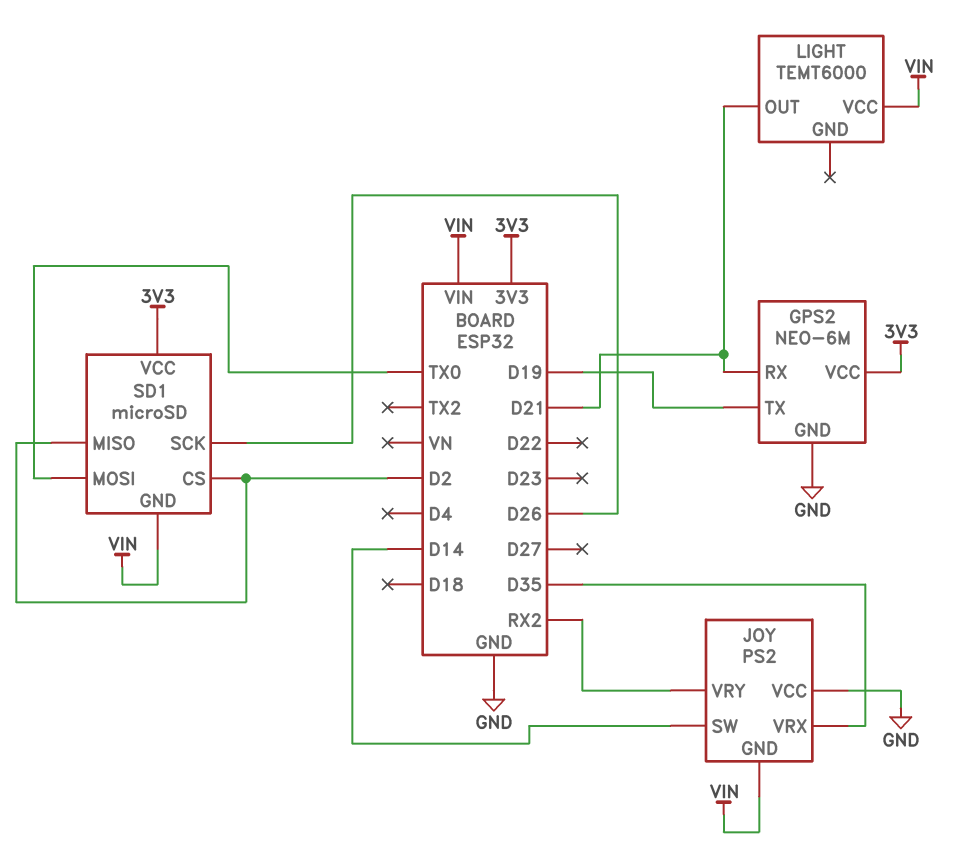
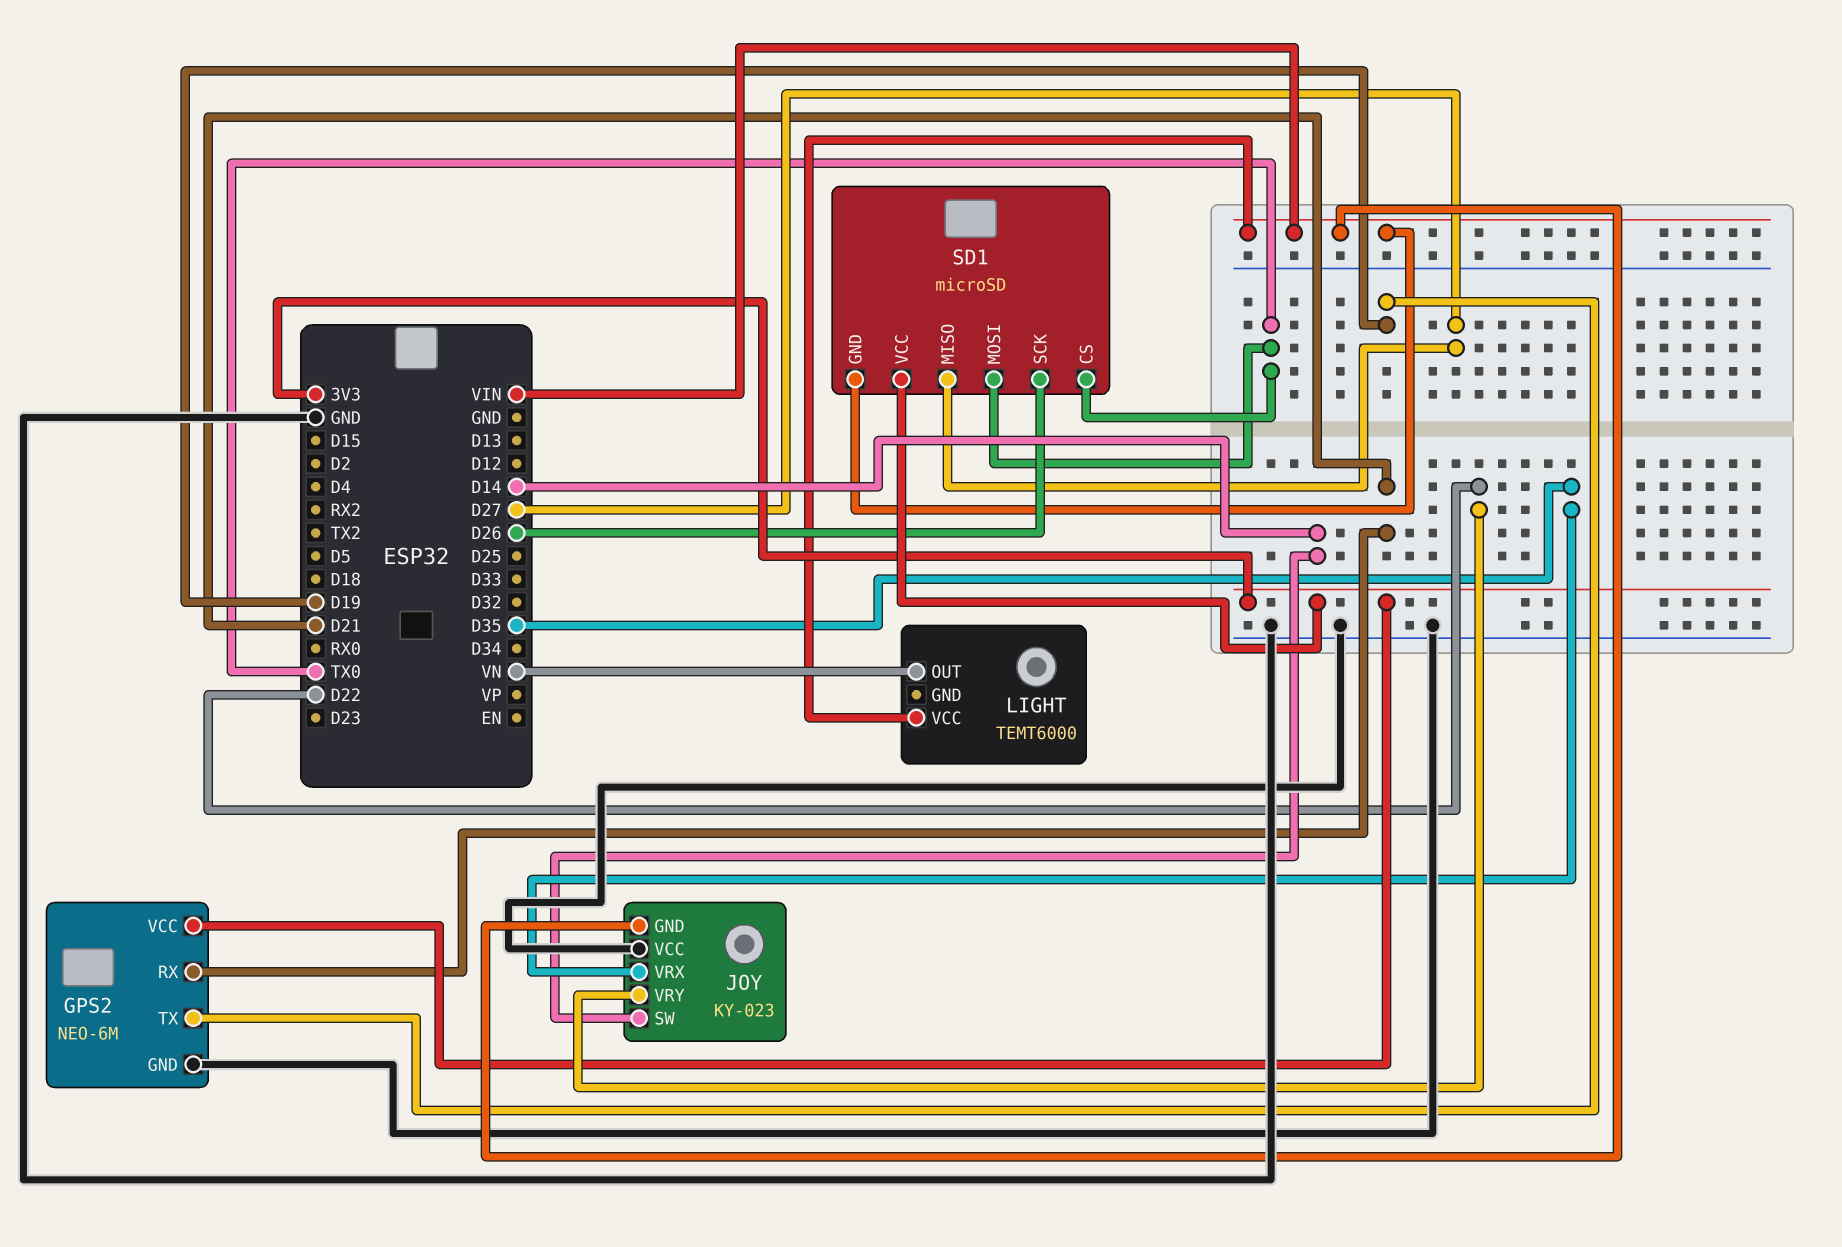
JOY: PS2 -> KY-023
JOY pin VRY: RX2 -> D22
LIGHT pin OUT: D21 -> VN
SD1 pin CS: D2 -> TX0
SD1 pin MISO: D2 -> D27

